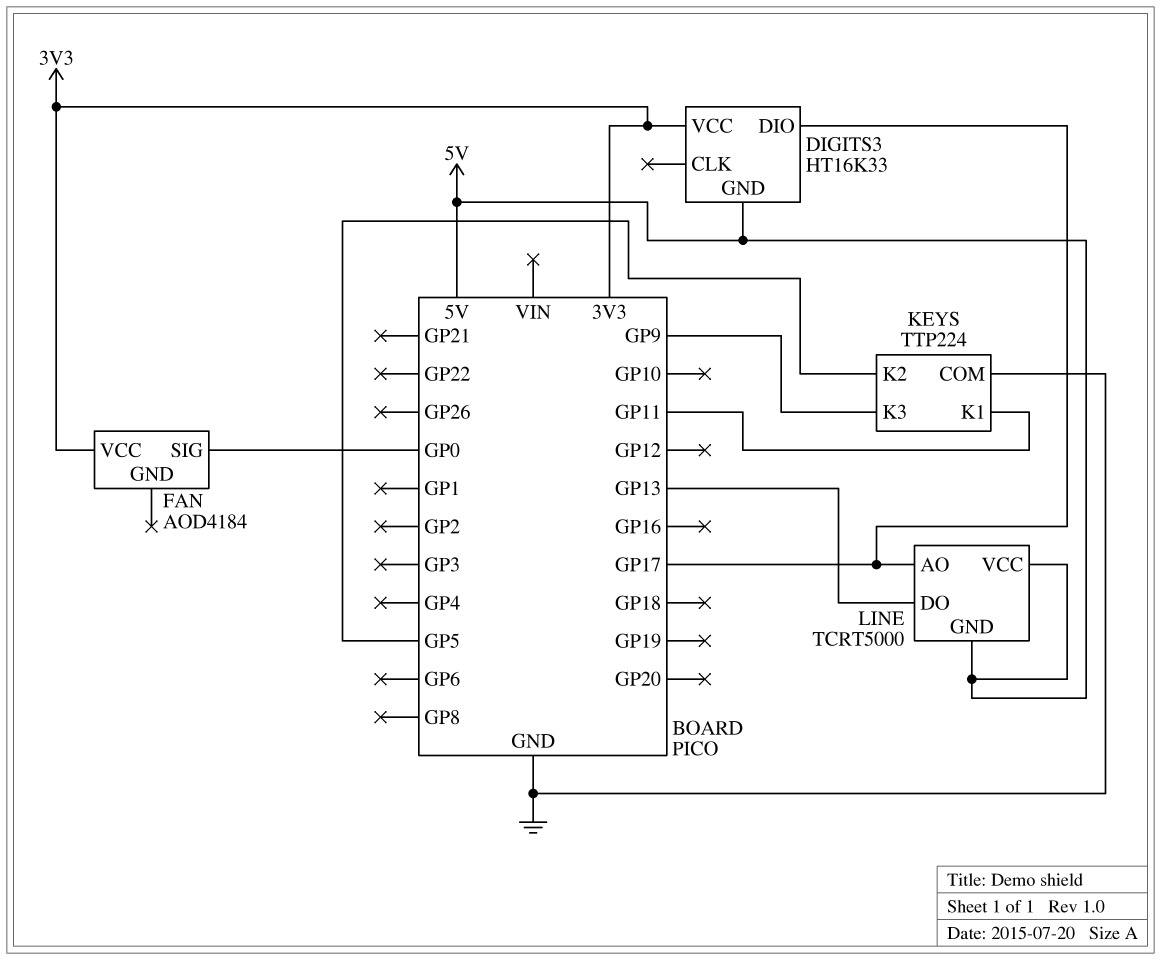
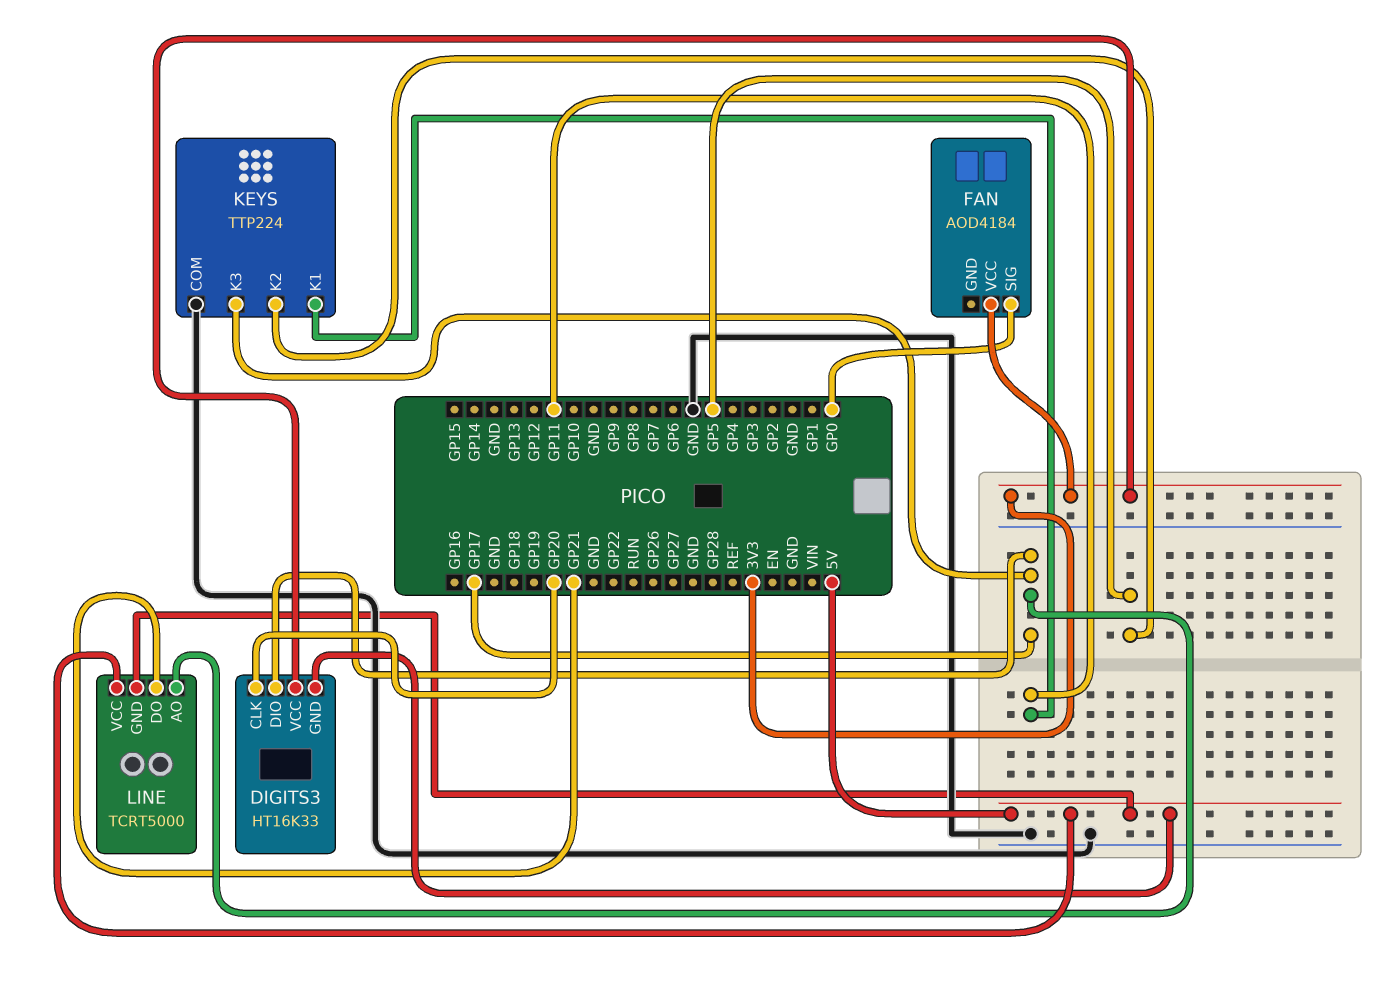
DIGITS3 pin CLK: none -> GP20
KEYS pin K3: GP9 -> GP17
LINE pin DO: GP13 -> GP21

